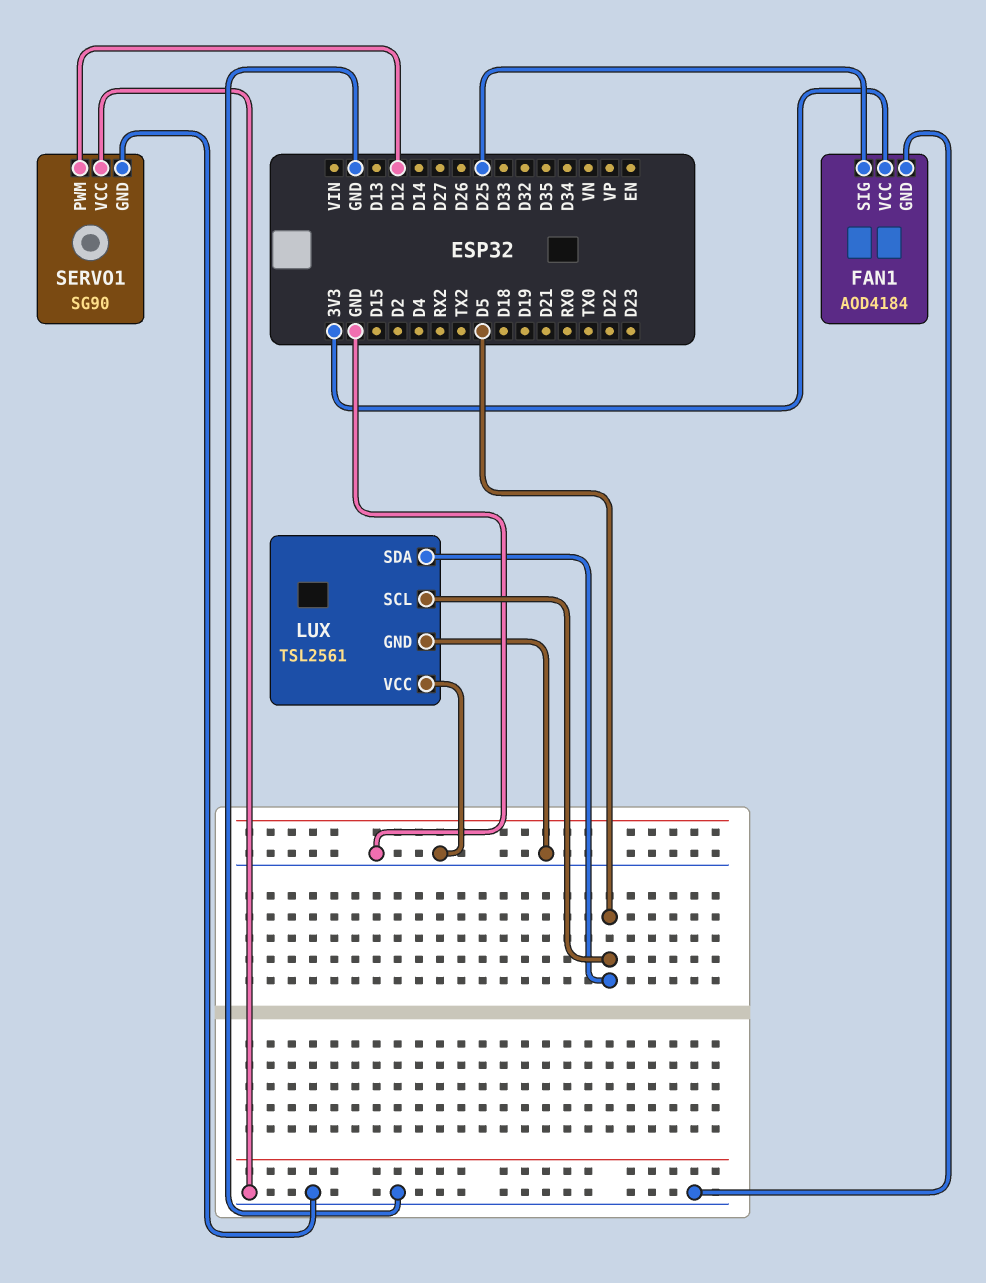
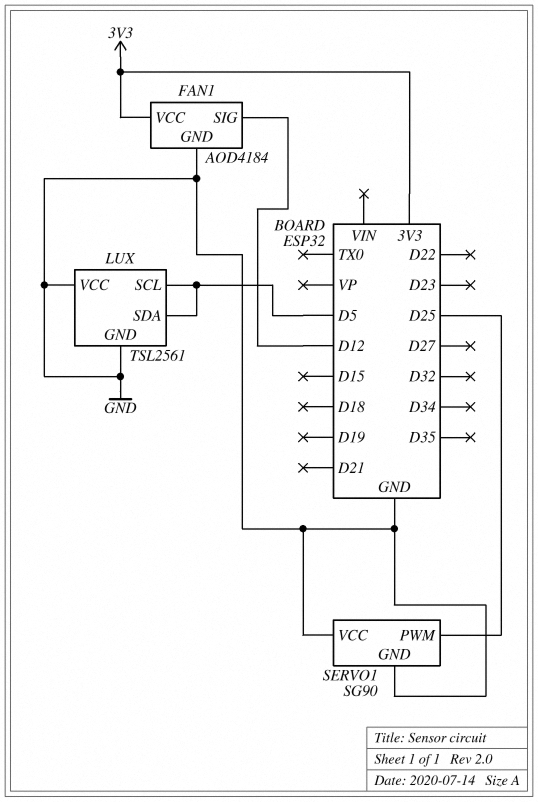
FAN1 pin SIG: D25 -> D12
SERVO1 pin PWM: D12 -> D25

